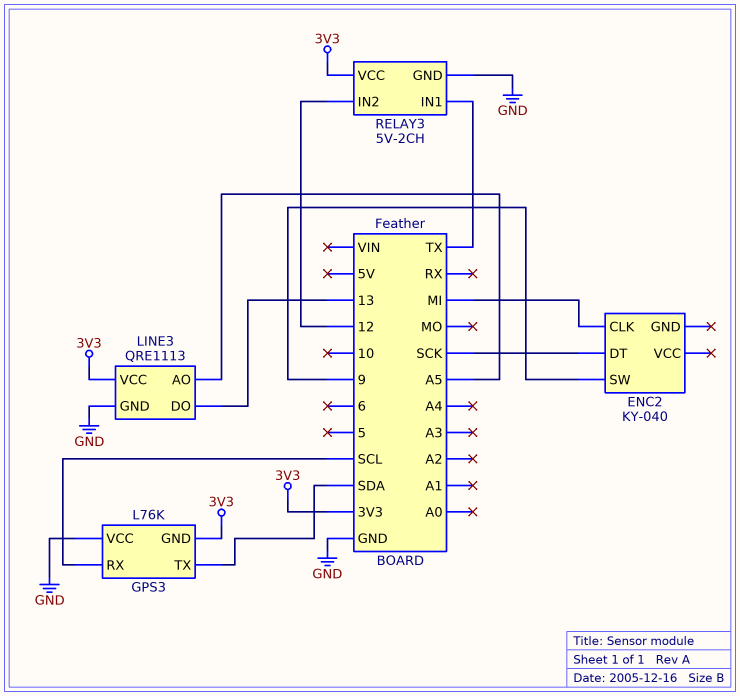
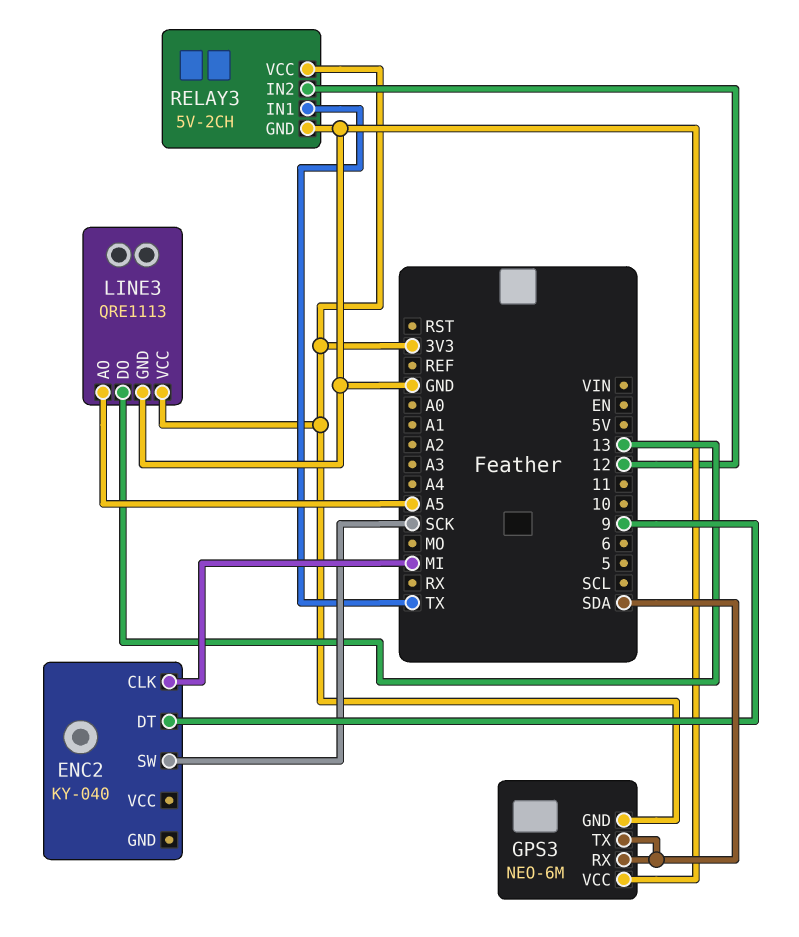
ENC2 pin DT: SCK -> 9
ENC2 pin SW: 9 -> SCK
GPS3: L76K -> NEO-6M
GPS3 pin RX: SCL -> SDA

